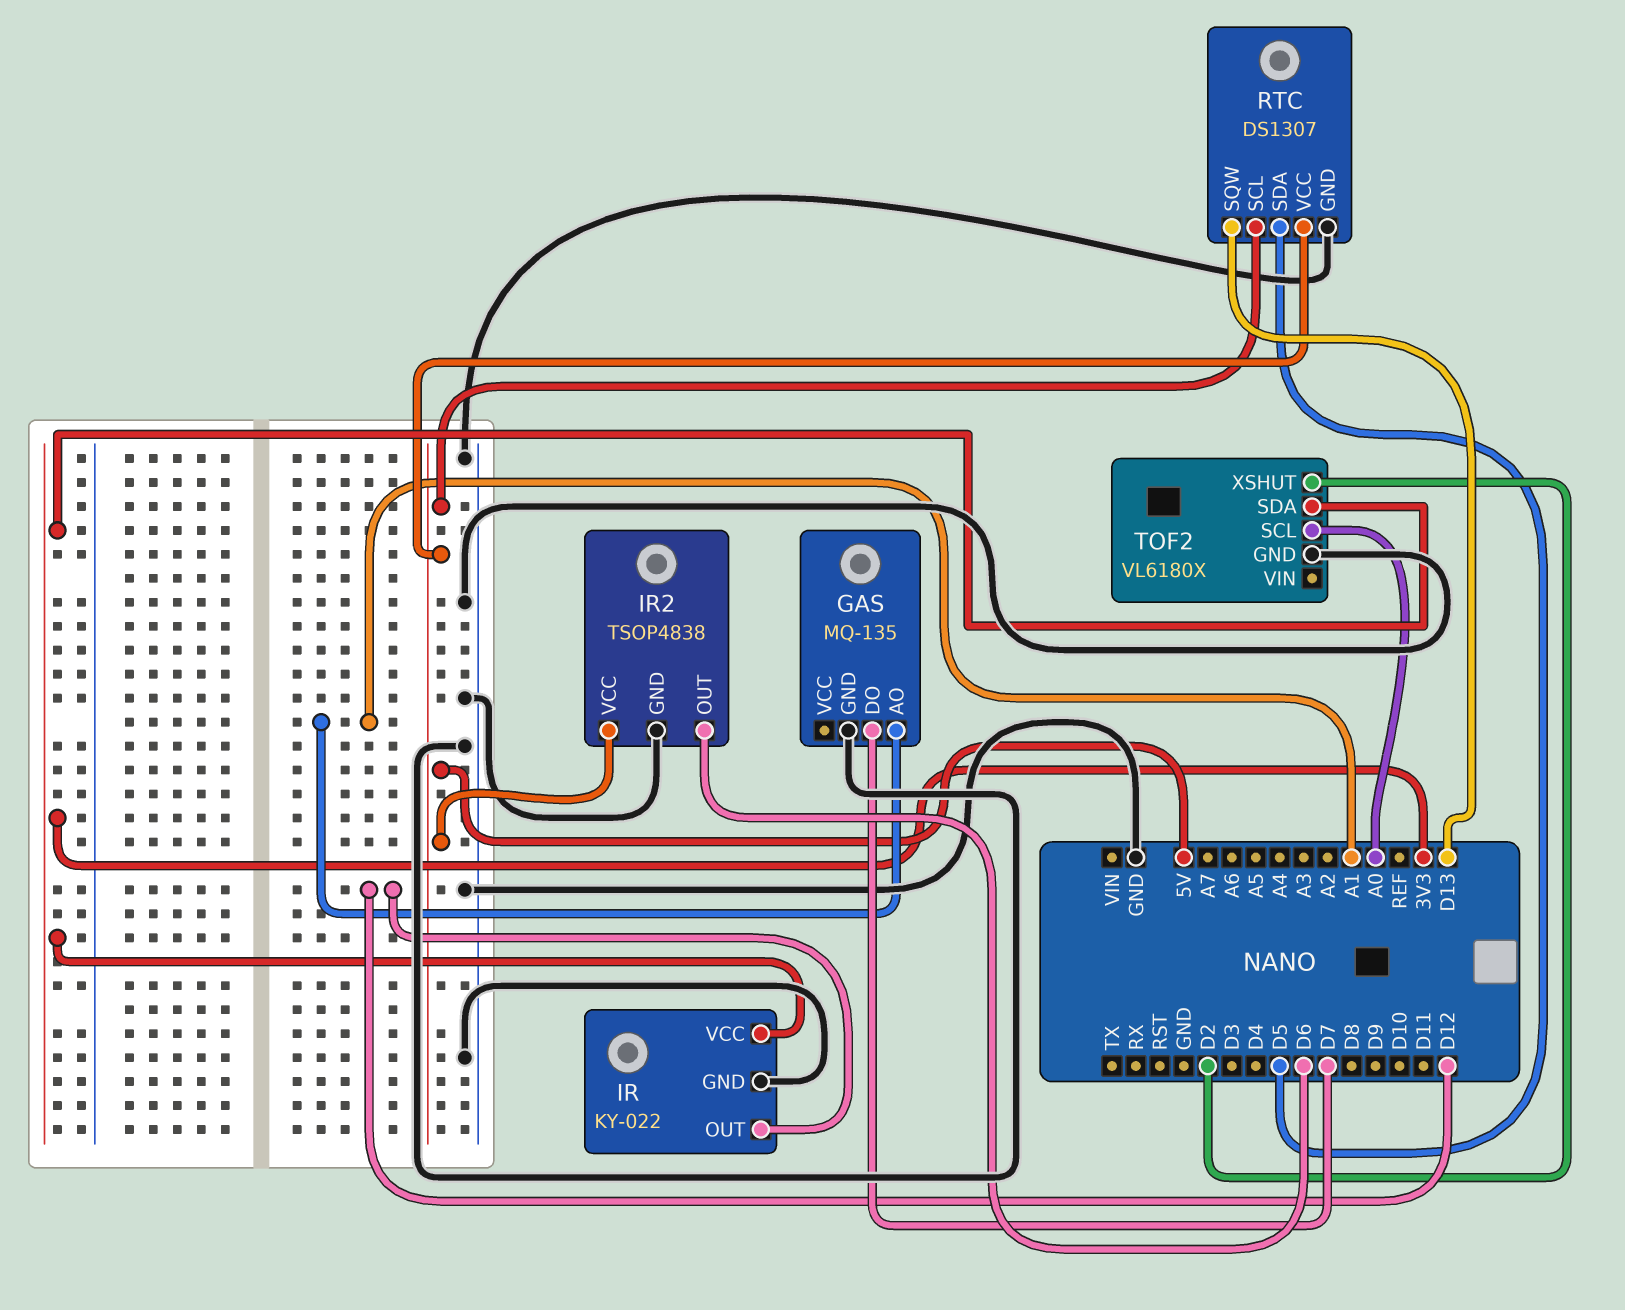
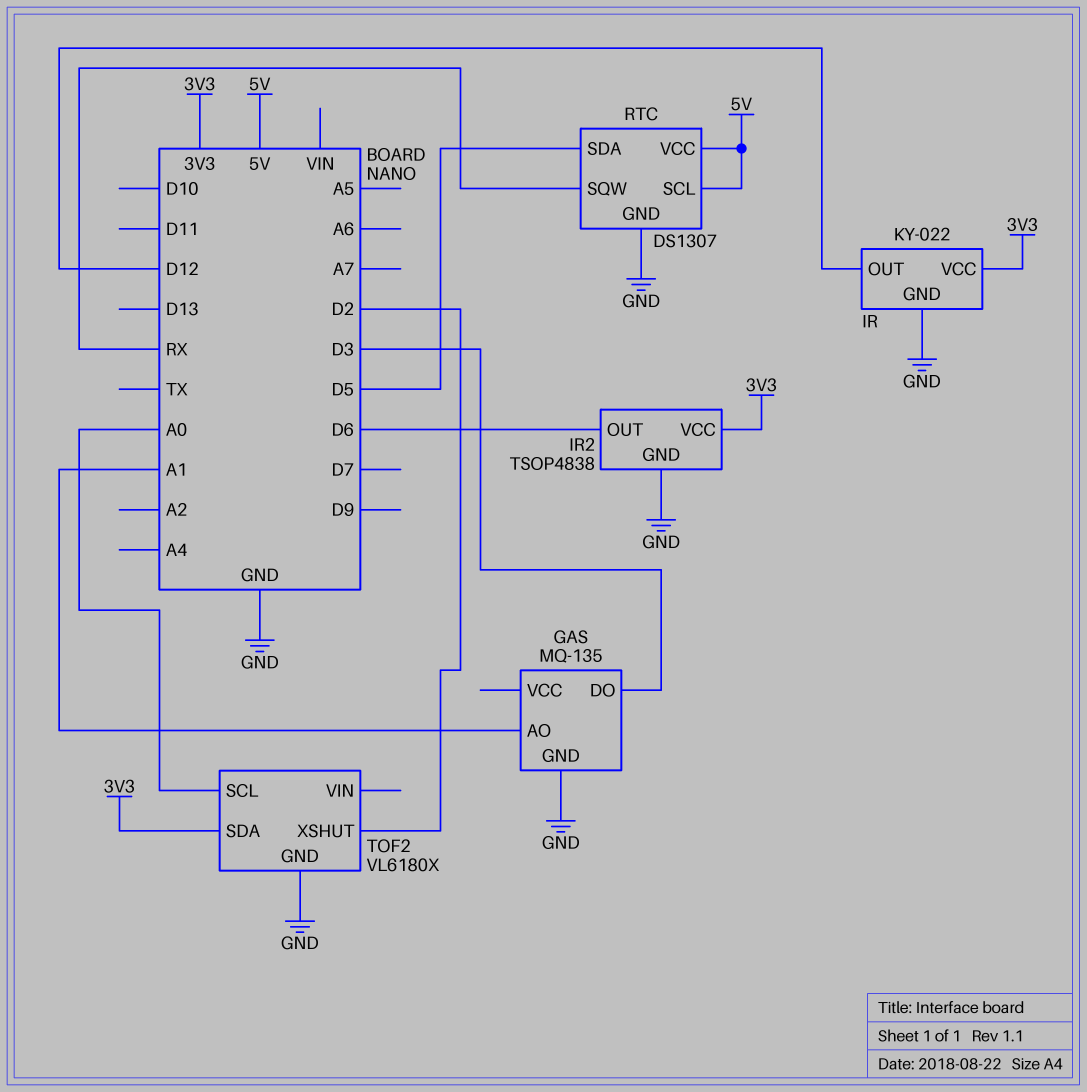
GAS pin DO: D7 -> D3
IR2 pin VCC: 5V -> 3V3
RTC pin SQW: D13 -> RX

